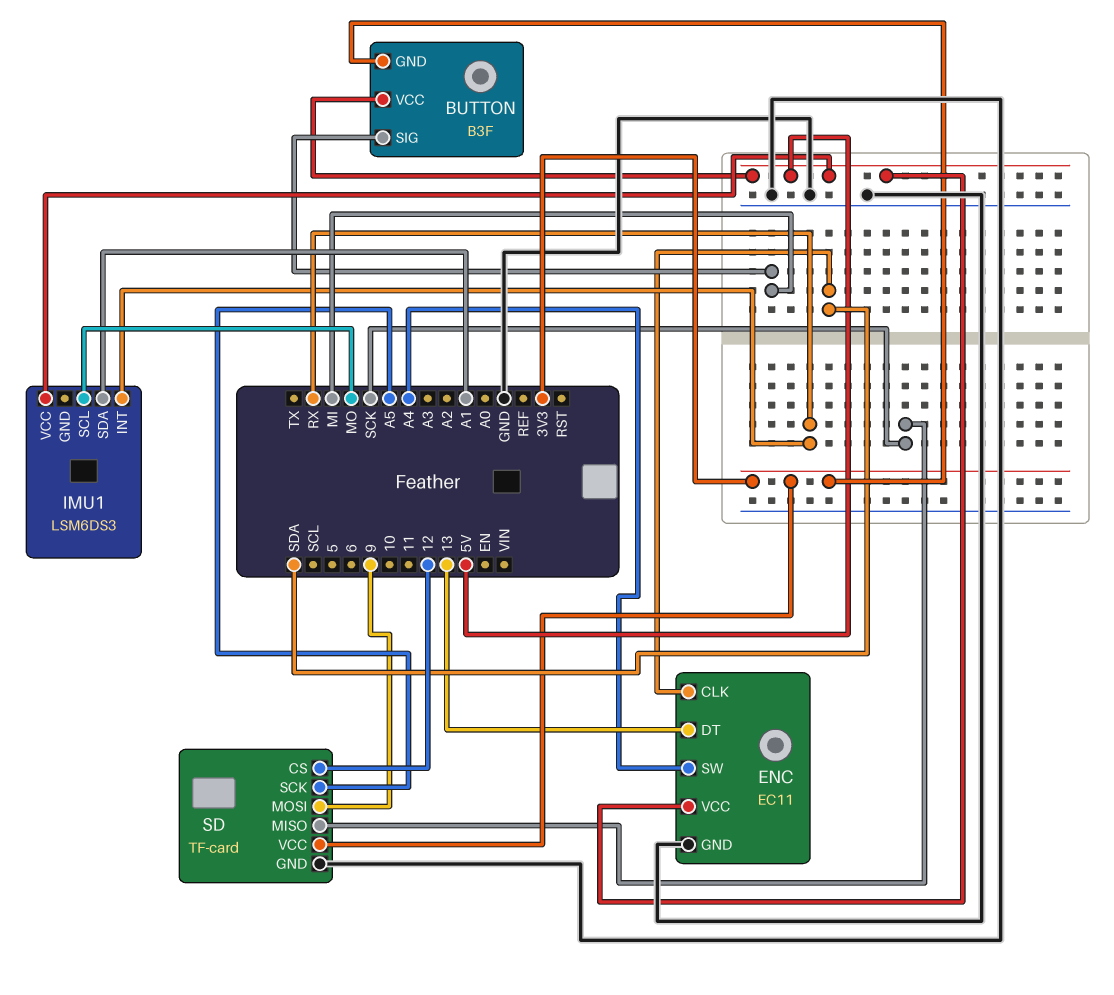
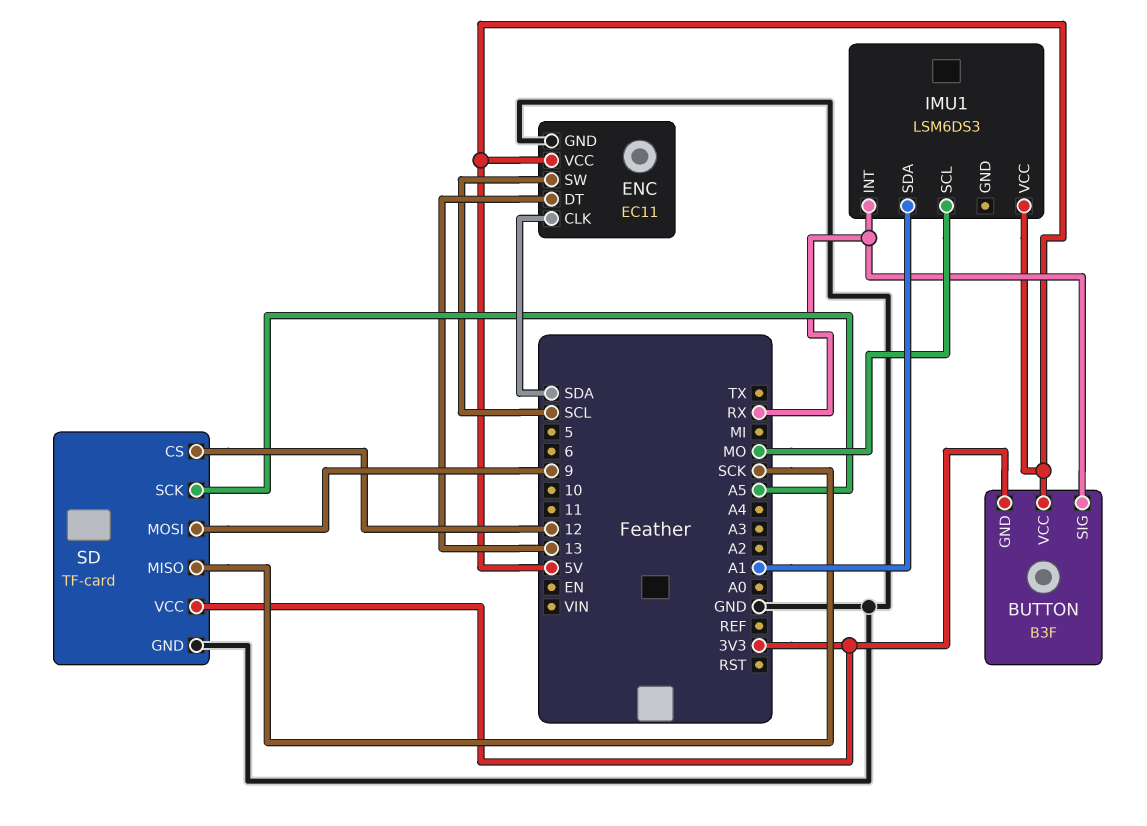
BUTTON pin SIG: MI -> RX
ENC pin SW: A4 -> SCL

